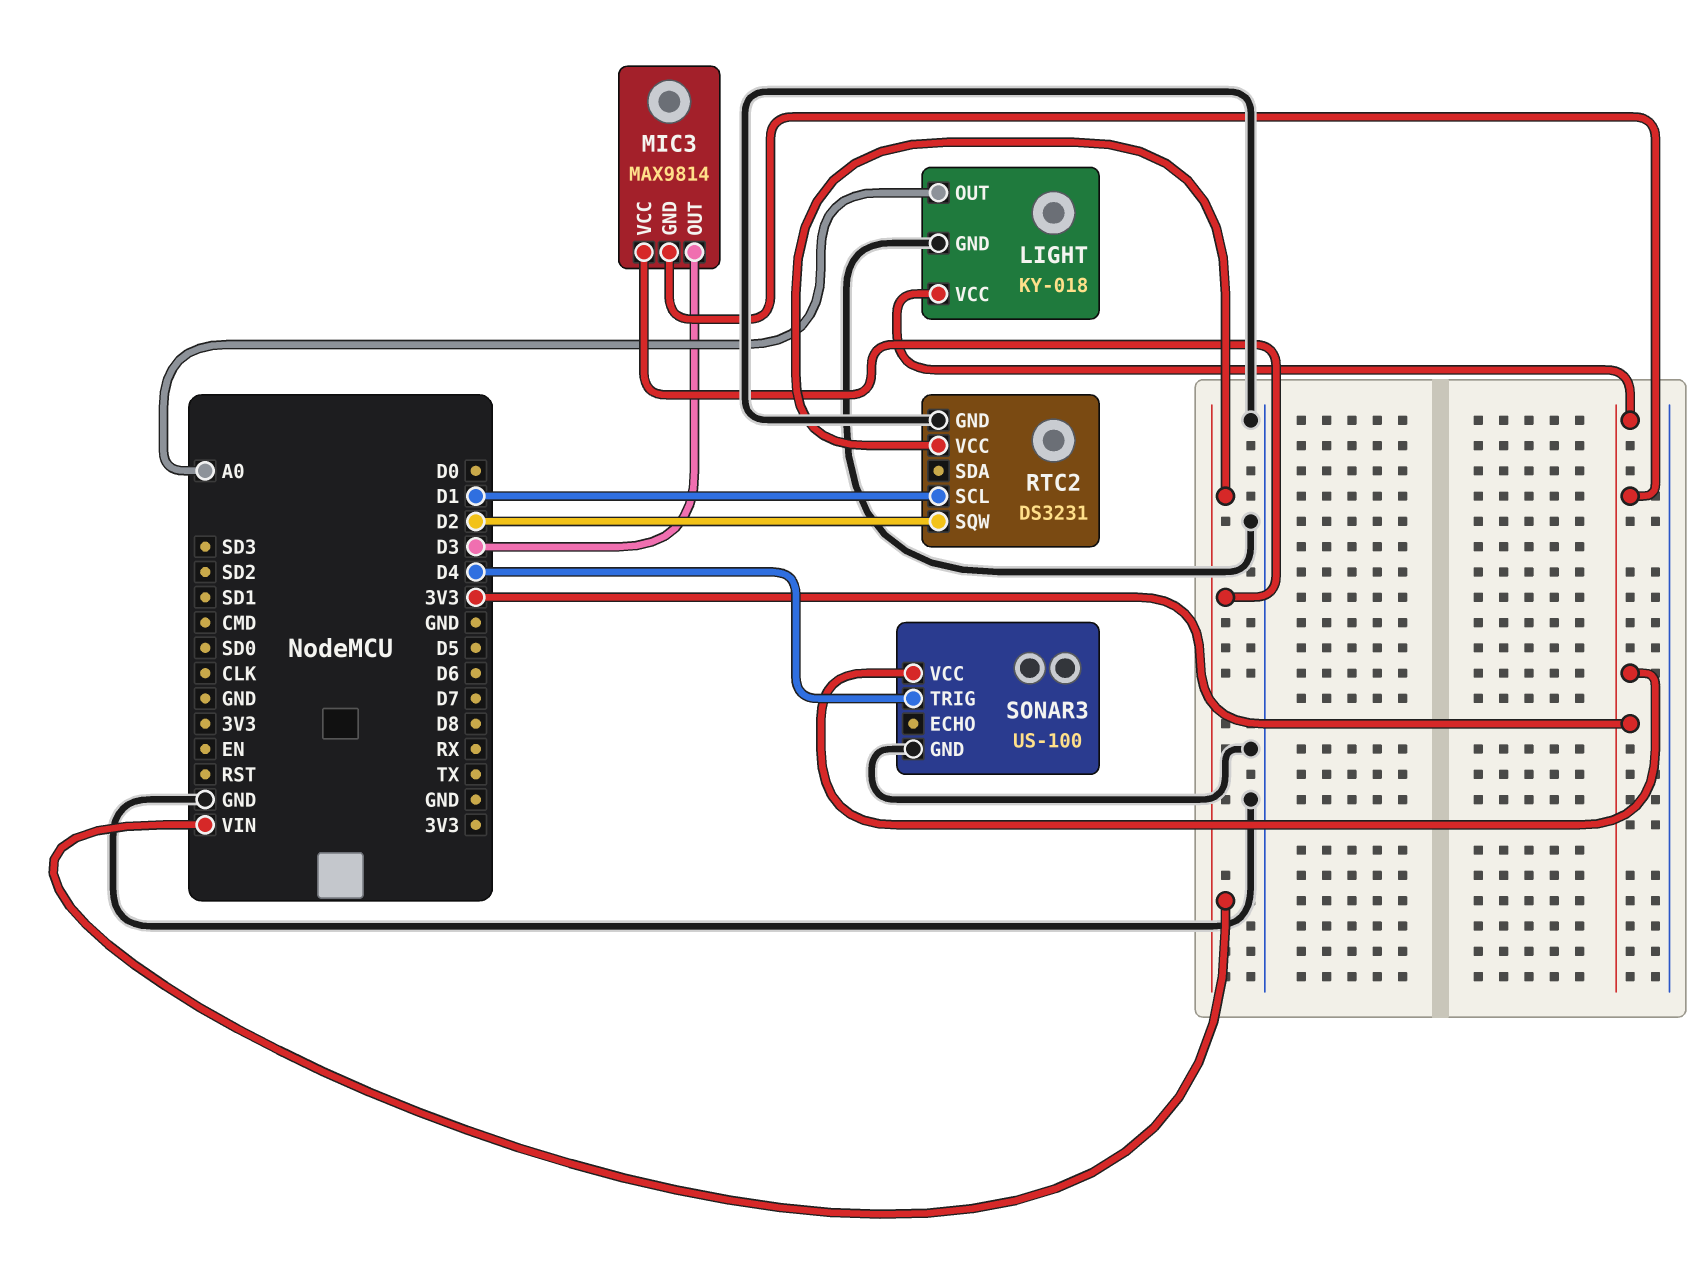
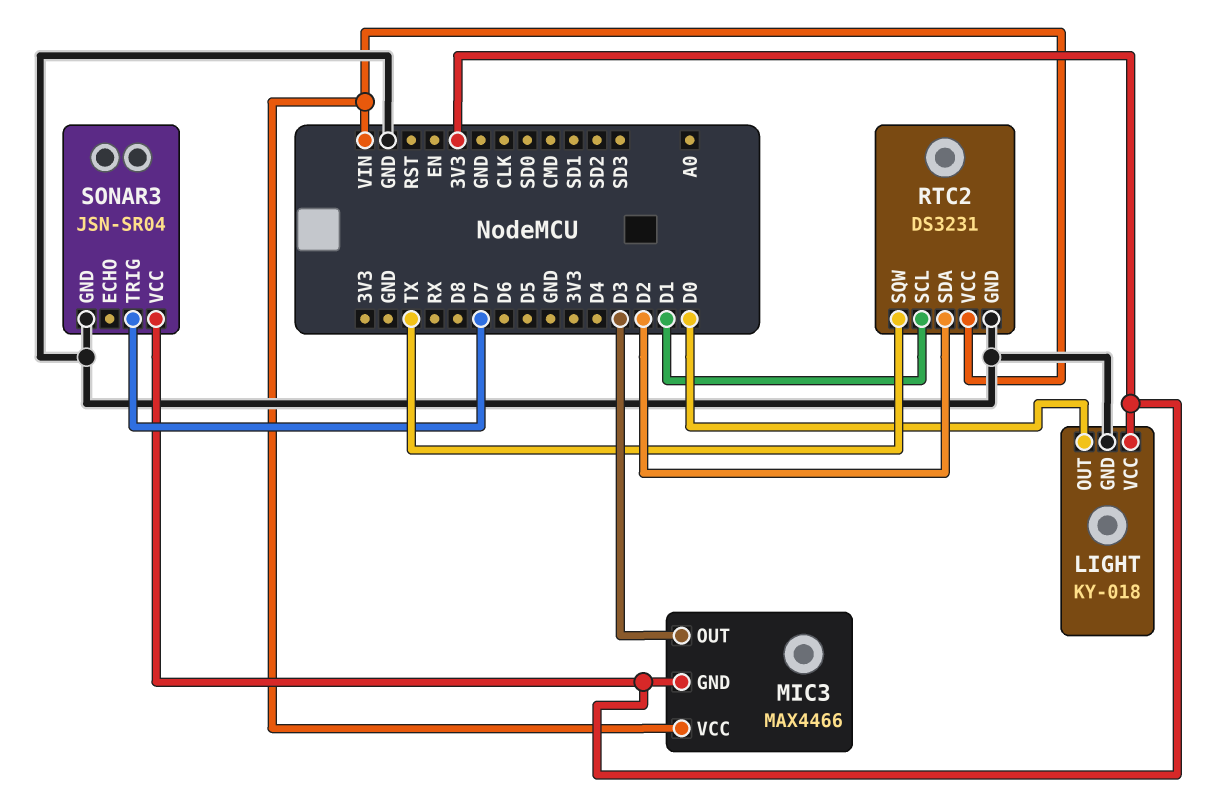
LIGHT pin OUT: A0 -> D0
MIC3: MAX9814 -> MAX4466
RTC2 pin SDA: none -> D2
RTC2 pin SQW: D2 -> TX
SONAR3: US-100 -> JSN-SR04
SONAR3 pin TRIG: D4 -> D7

